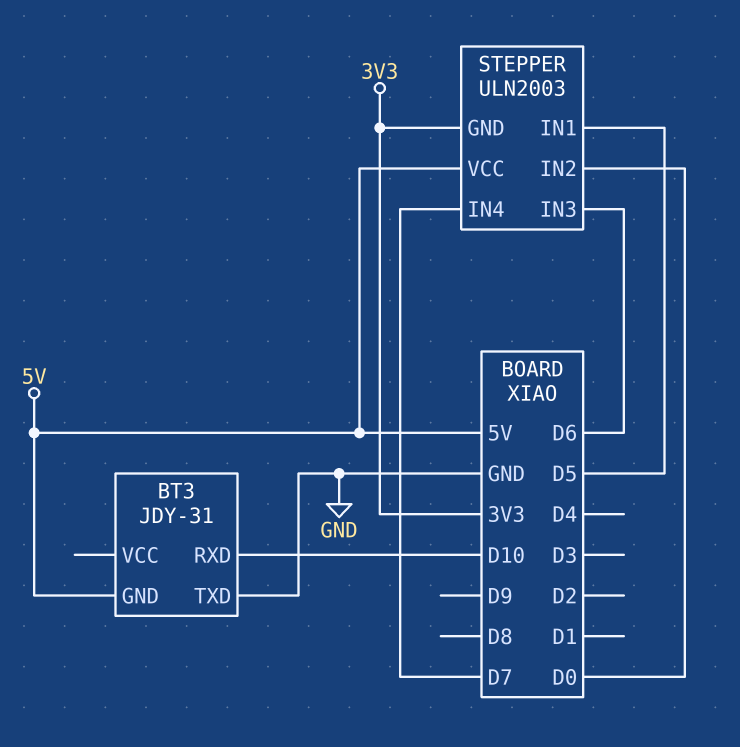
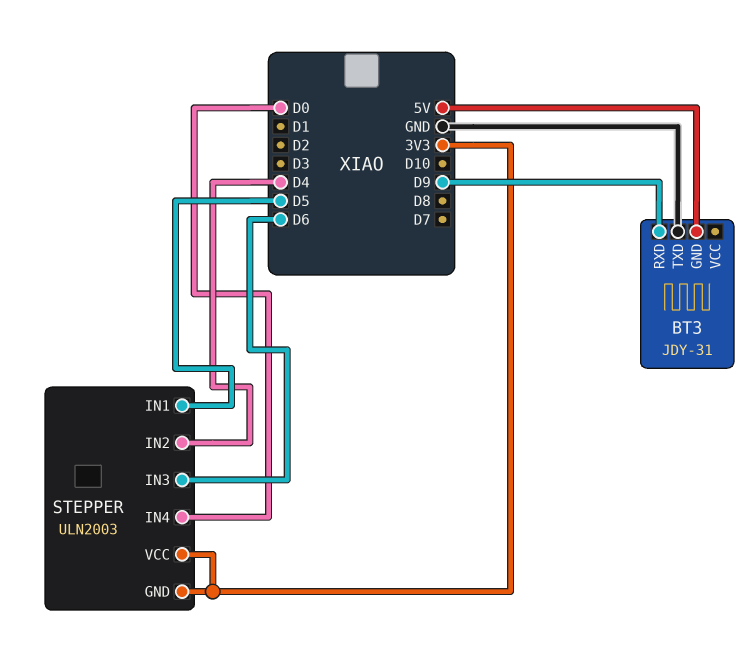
BT3 pin RXD: D10 -> D9
STEPPER pin IN2: D0 -> D4
STEPPER pin IN4: D7 -> D0
STEPPER pin VCC: 5V -> 3V3

